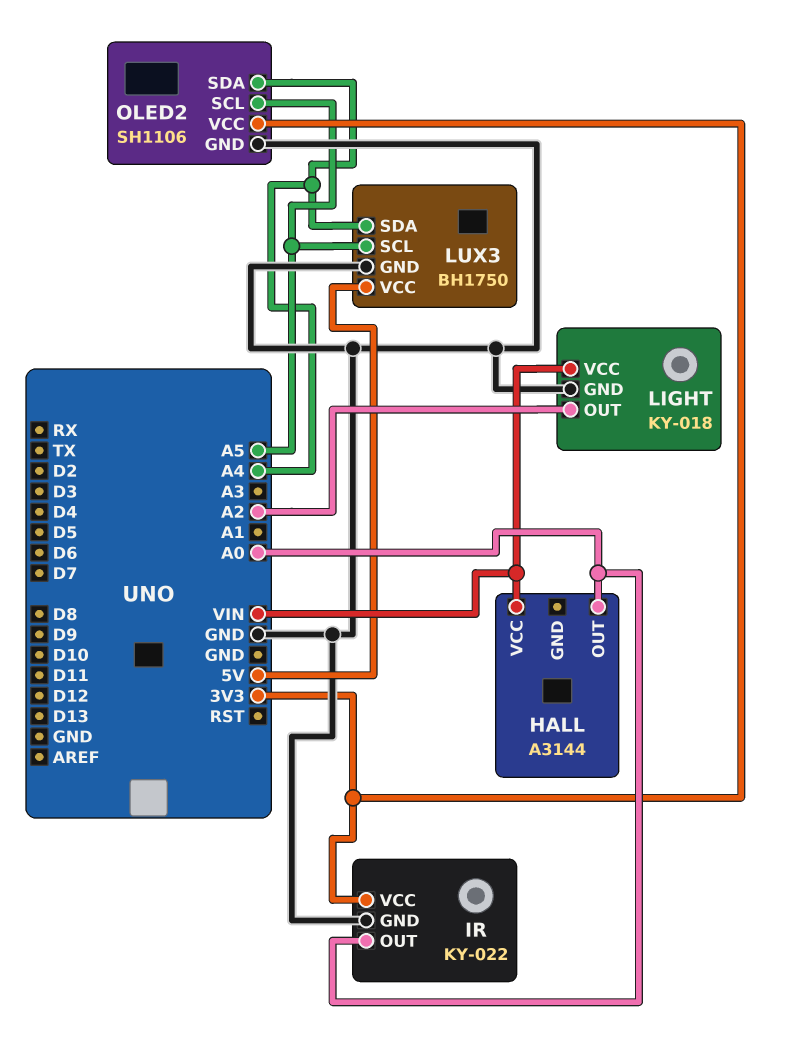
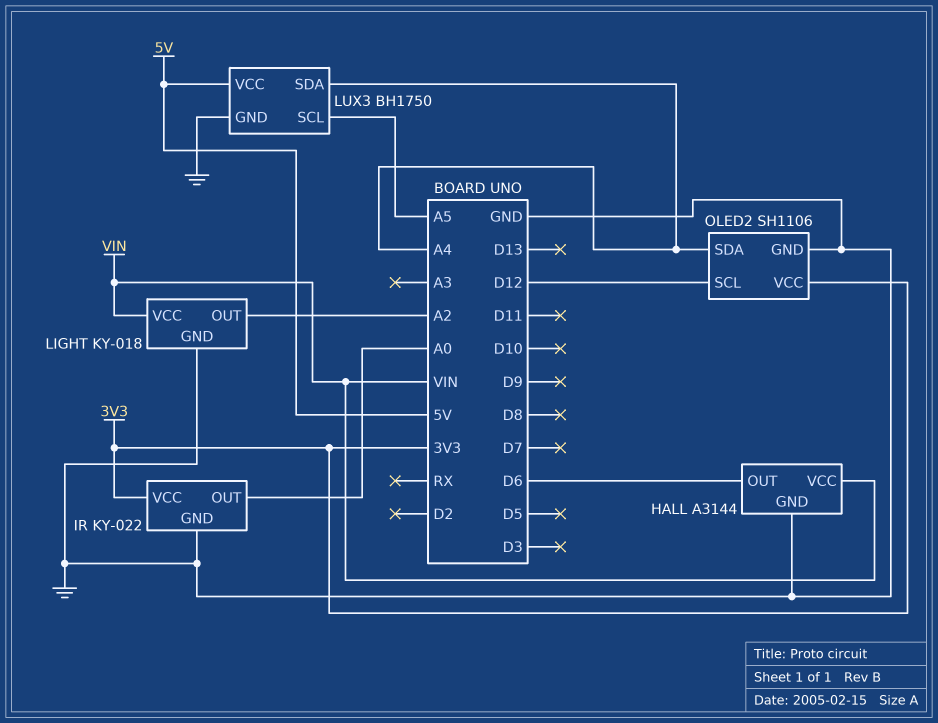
HALL pin GND: none -> GND
HALL pin OUT: A0 -> D6
OLED2 pin SCL: A5 -> D12

